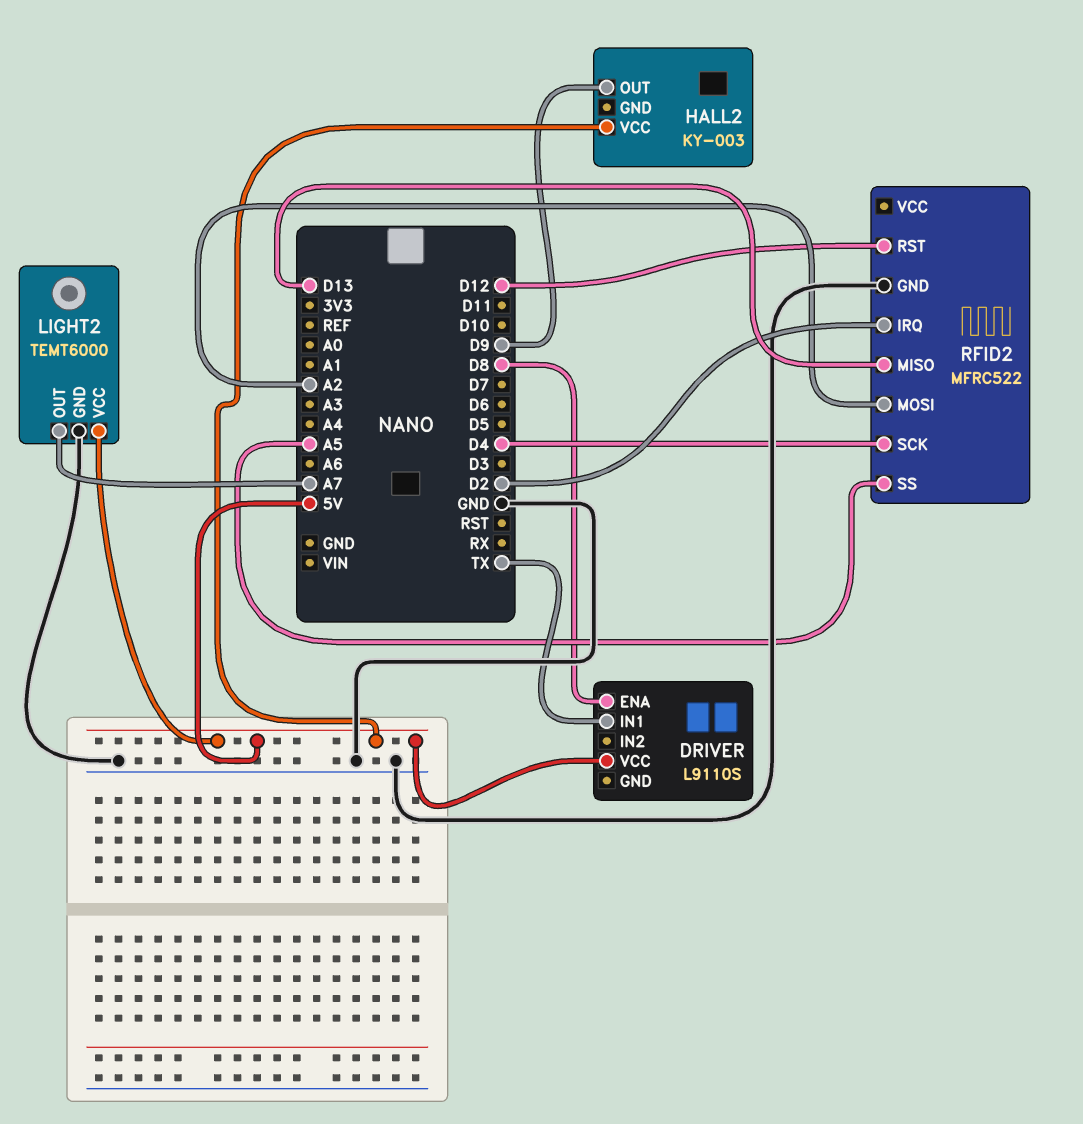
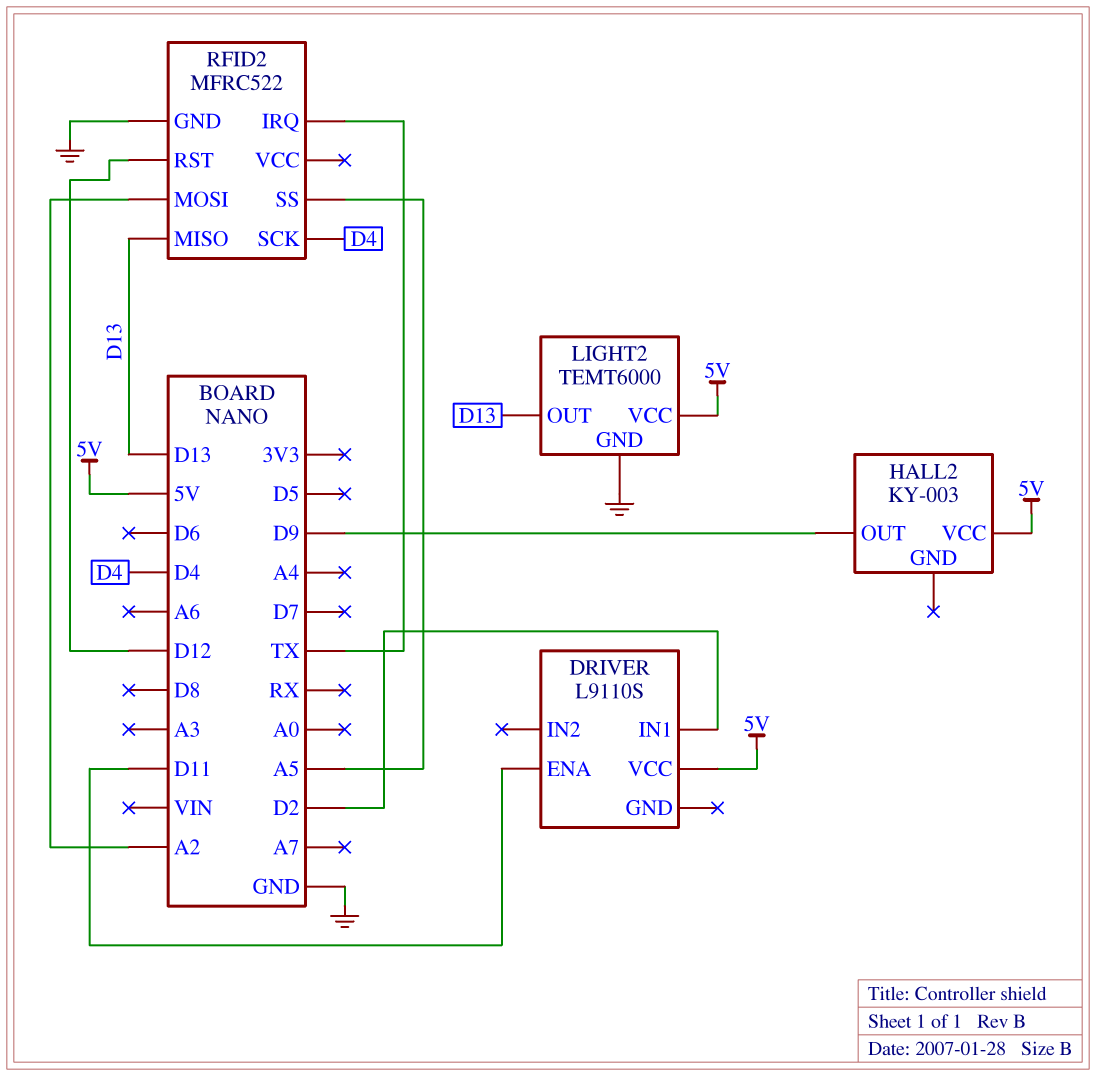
DRIVER pin ENA: D8 -> D11
DRIVER pin IN1: TX -> D2
LIGHT2 pin OUT: A7 -> D13
RFID2 pin IRQ: D2 -> TX

